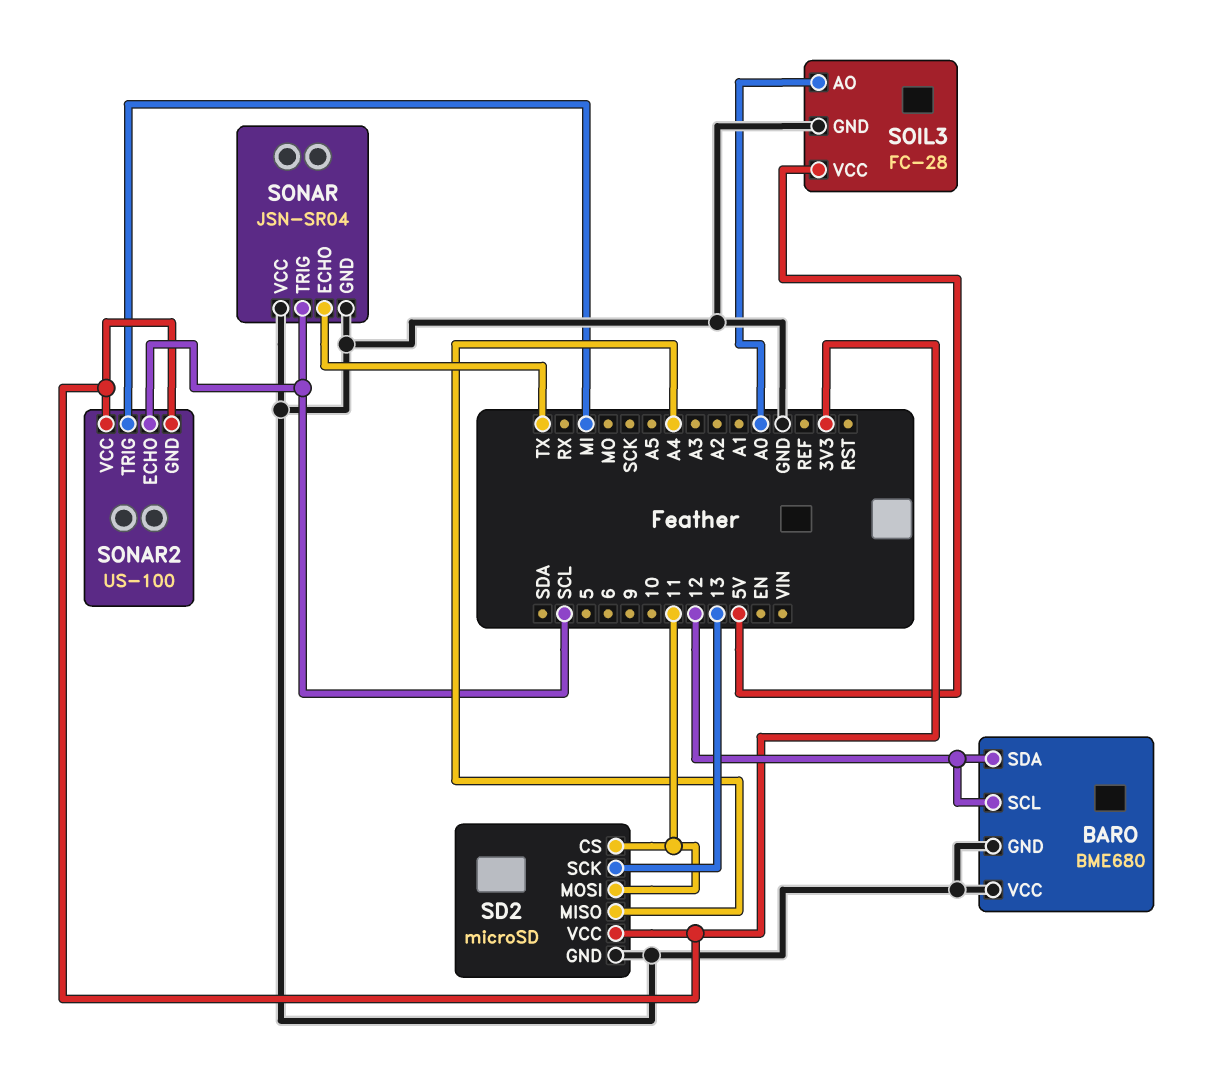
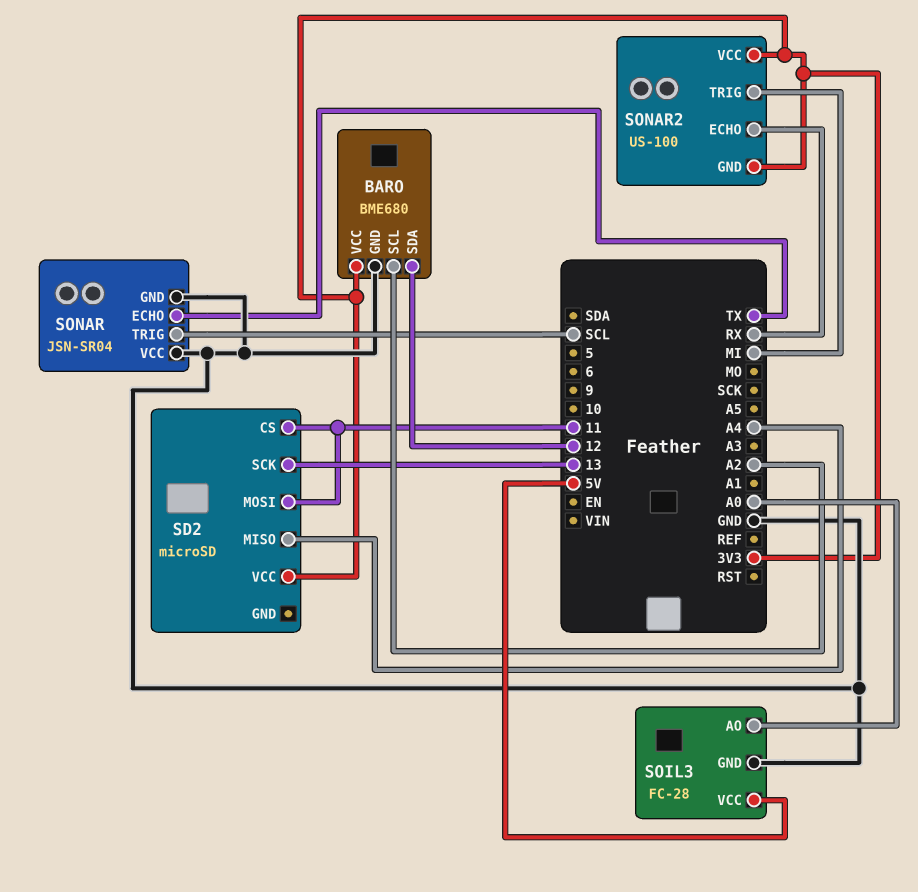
BARO pin SCL: 12 -> A2
BARO pin VCC: GND -> 3V3
SD2 pin GND: GND -> none
SONAR2 pin ECHO: SCL -> RX

